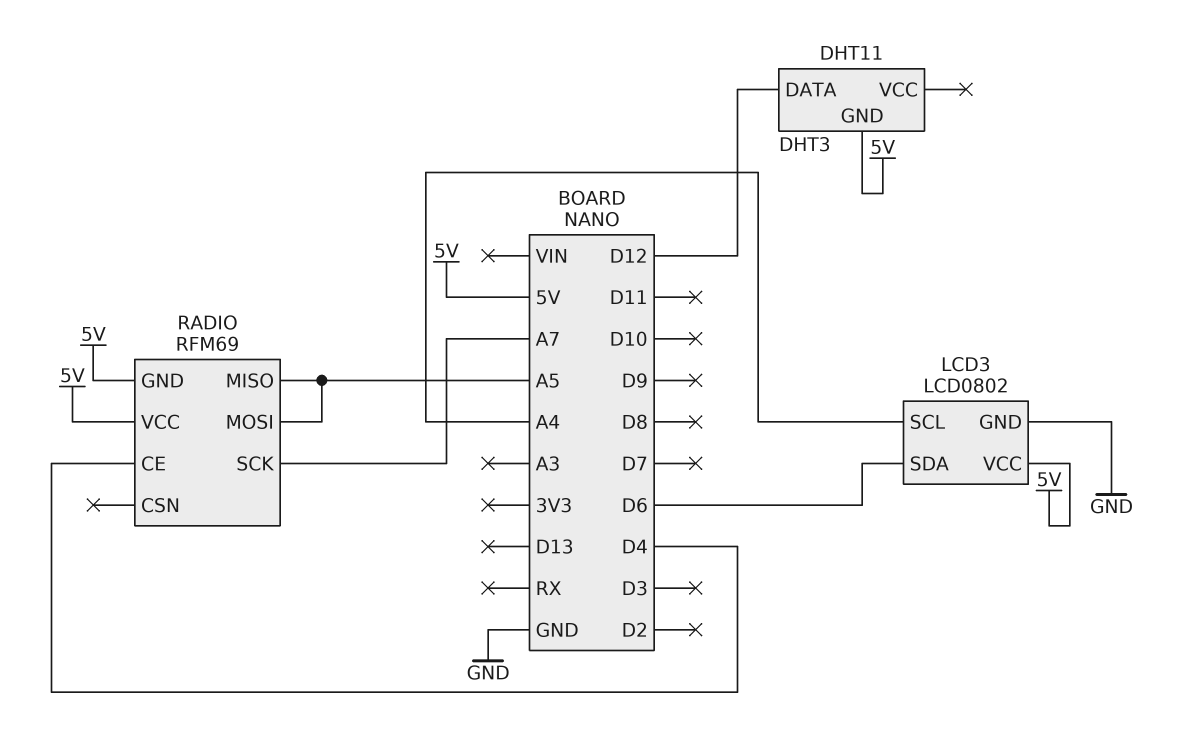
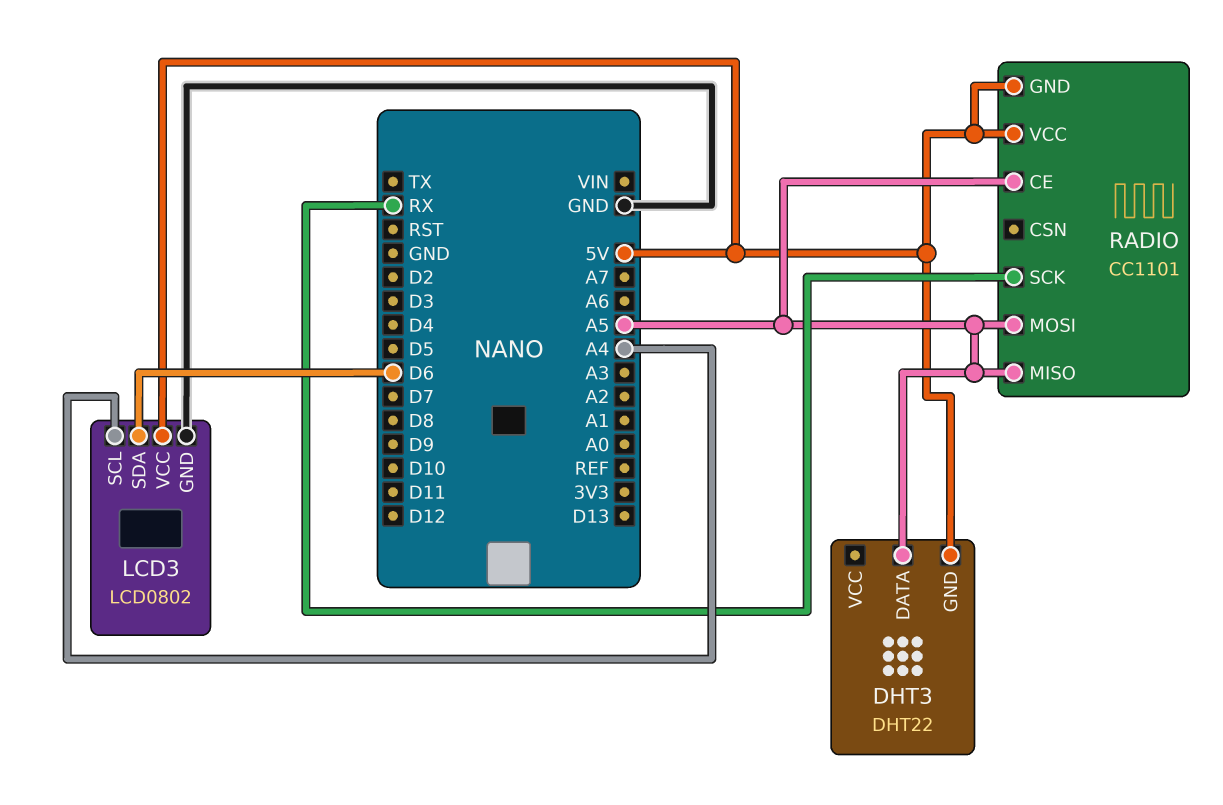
DHT3: DHT11 -> DHT22
DHT3 pin DATA: D12 -> A5
RADIO: RFM69 -> CC1101
RADIO pin CE: D4 -> A5
RADIO pin SCK: A7 -> RX

